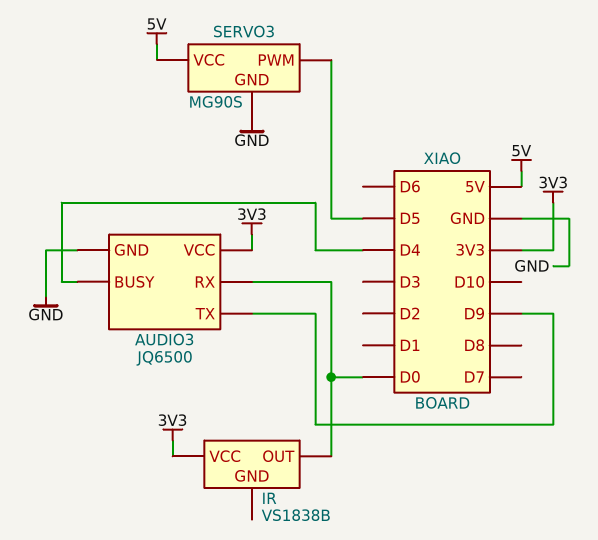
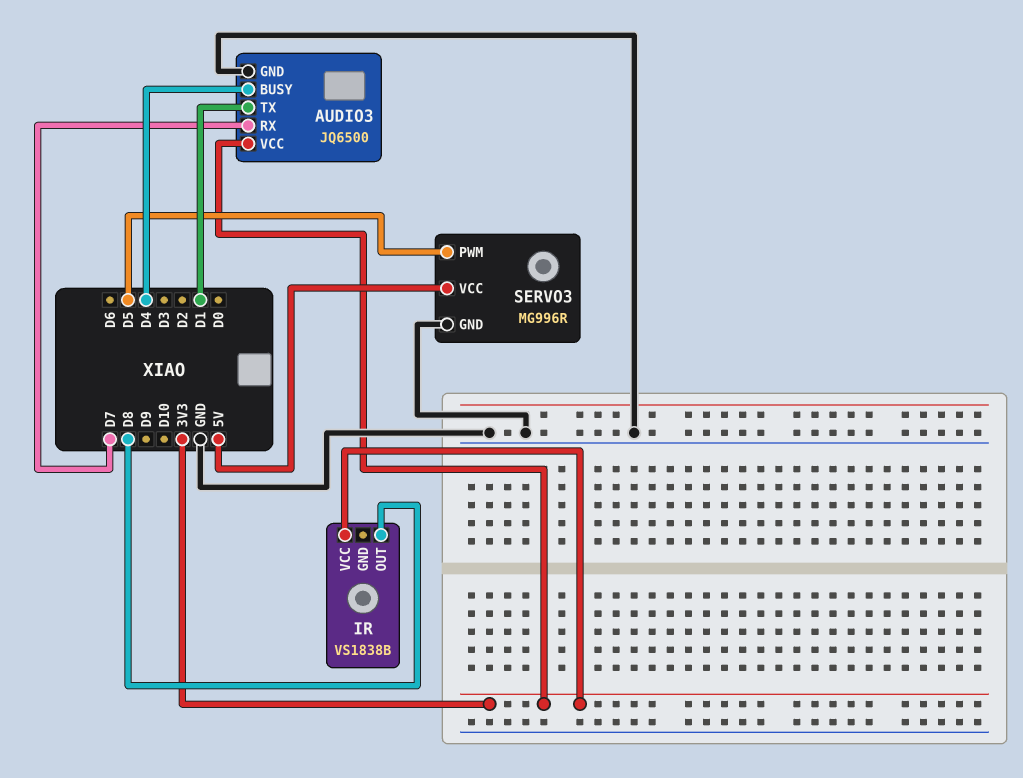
AUDIO3 pin RX: D0 -> D7
AUDIO3 pin TX: D9 -> D1
IR pin OUT: D0 -> D8
SERVO3: MG90S -> MG996R

